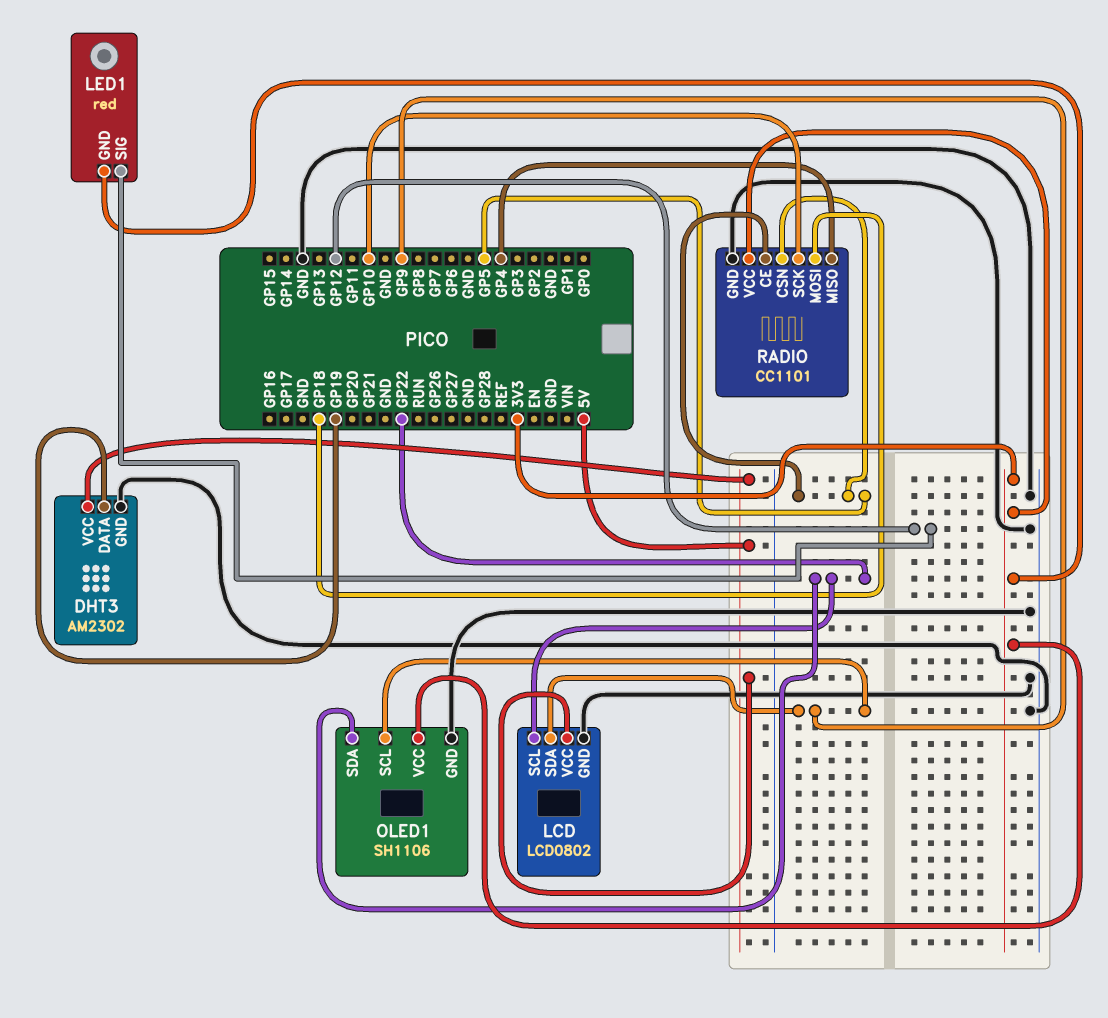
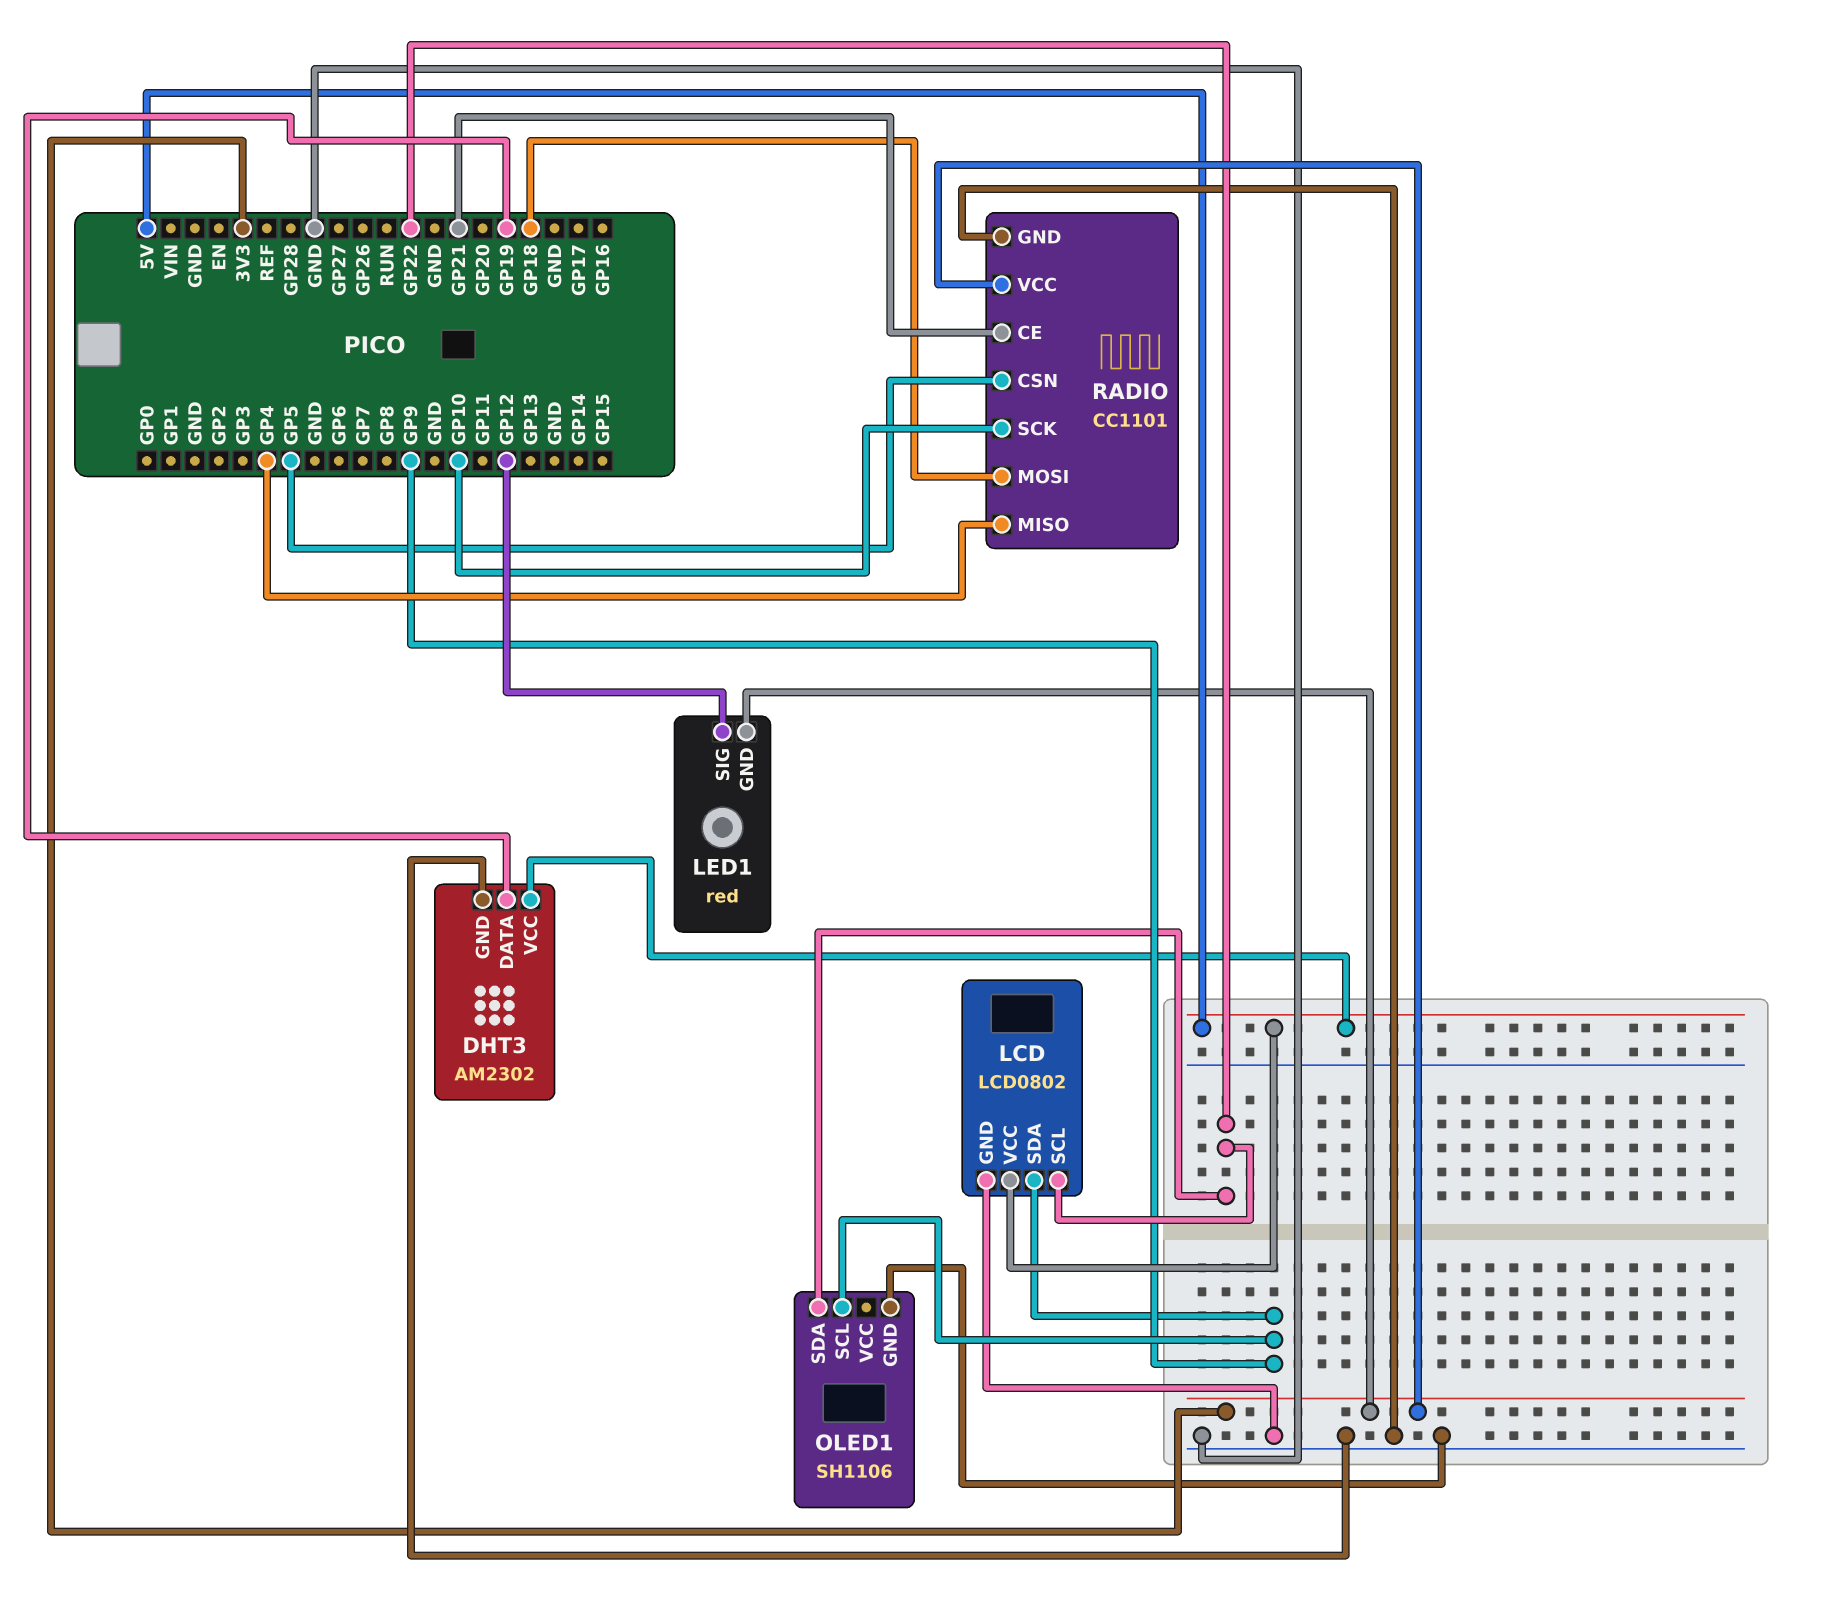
OLED1 pin VCC: 3V3 -> none
RADIO pin CE: GP5 -> GP21

